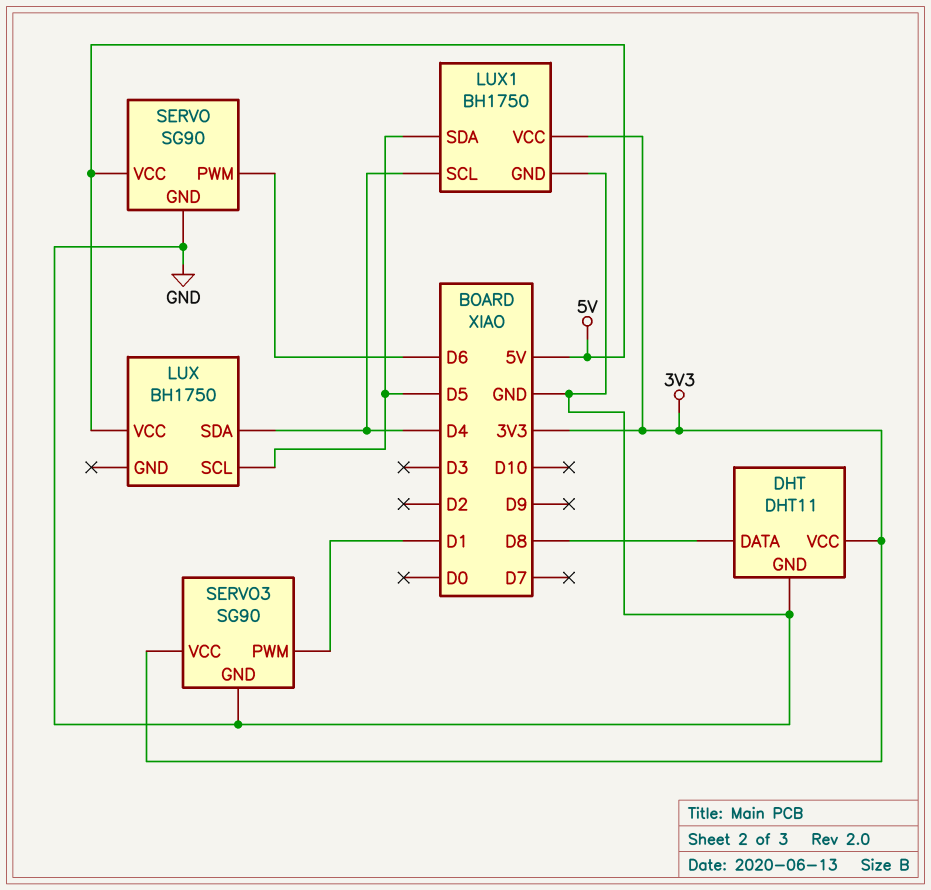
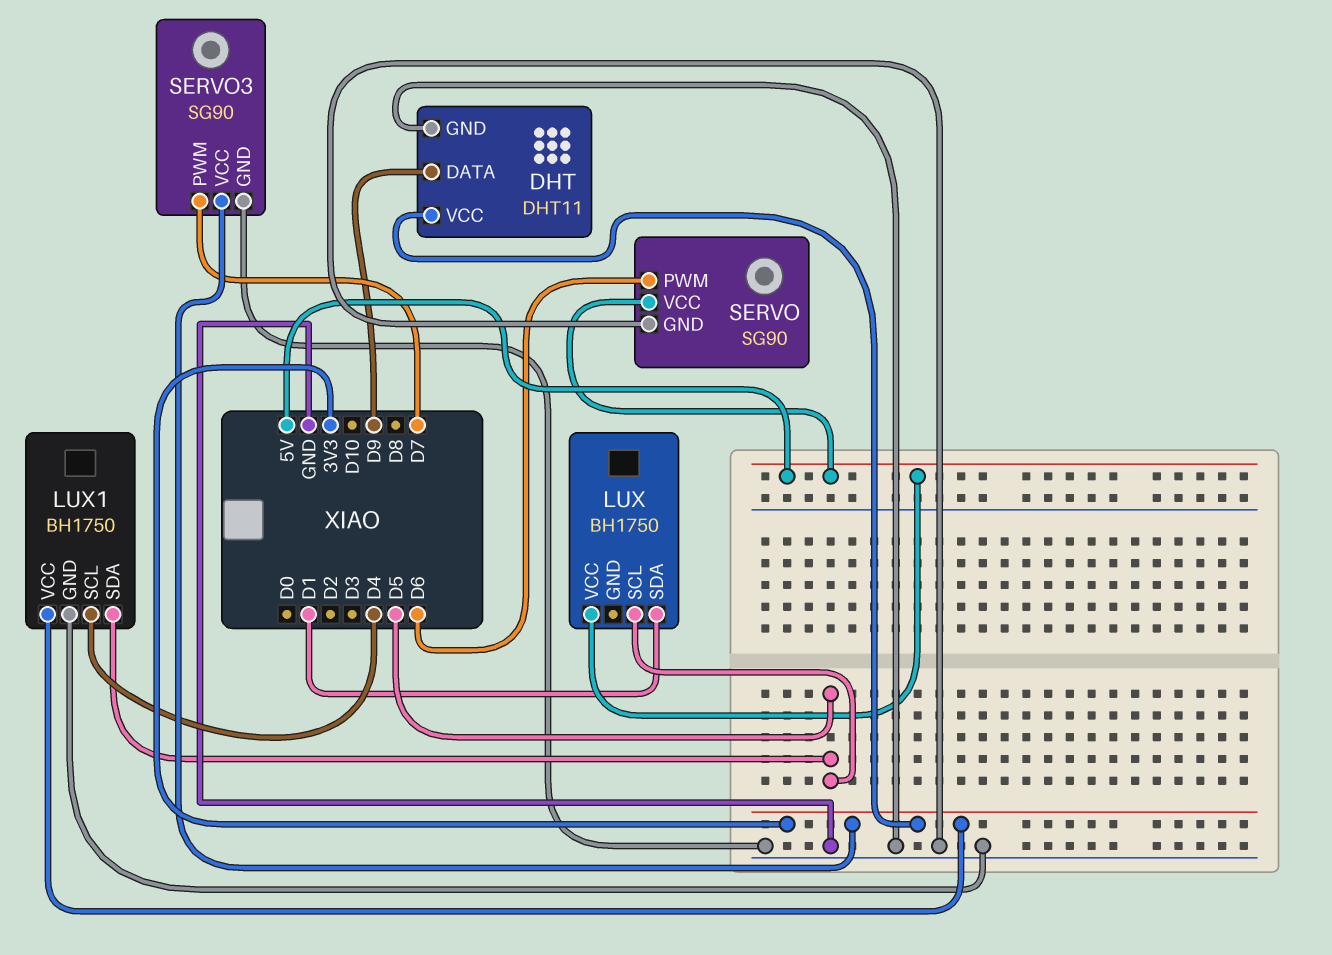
DHT pin DATA: D8 -> D9
LUX pin SDA: D4 -> D1
SERVO3 pin PWM: D1 -> D7

